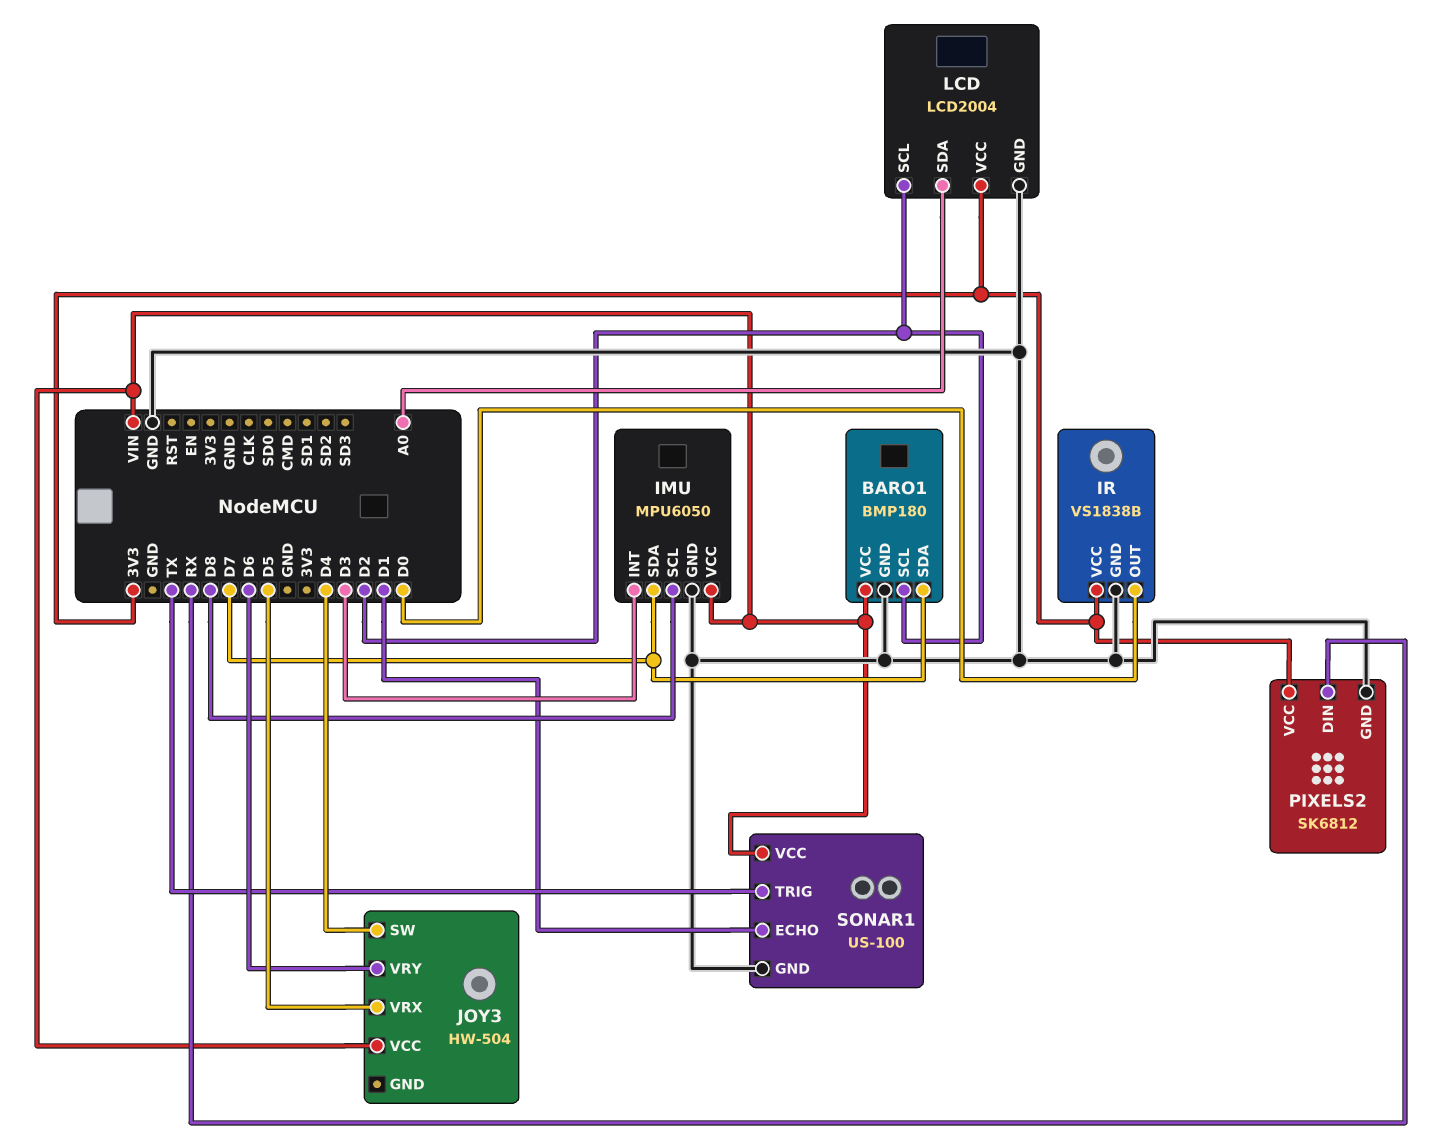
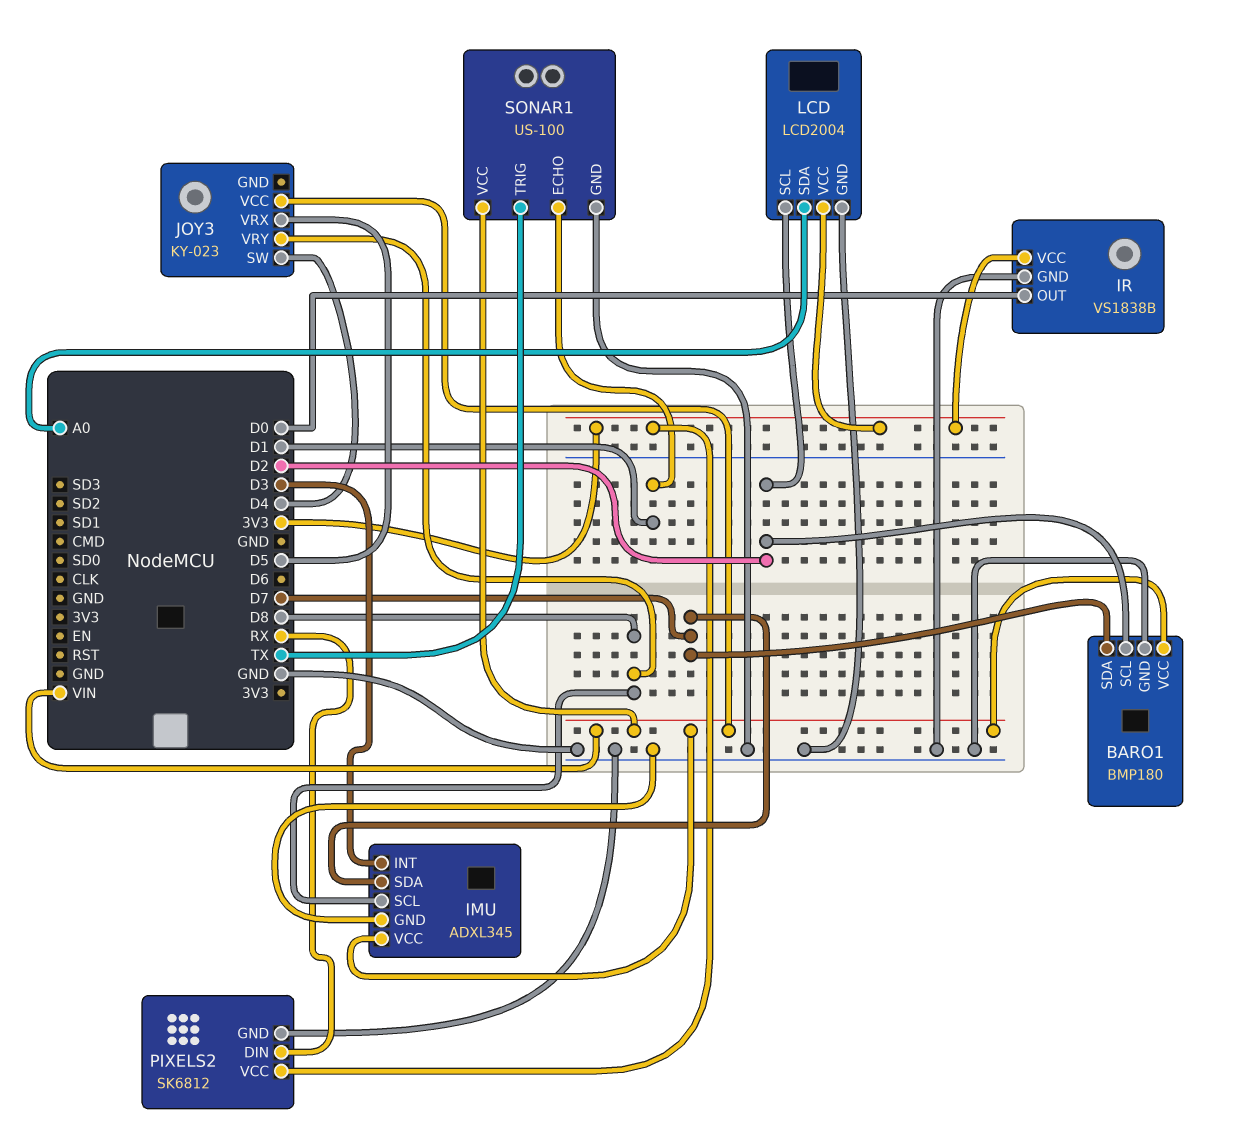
IMU: MPU6050 -> ADXL345
JOY3: HW-504 -> KY-023
JOY3 pin VRY: D6 -> D8

